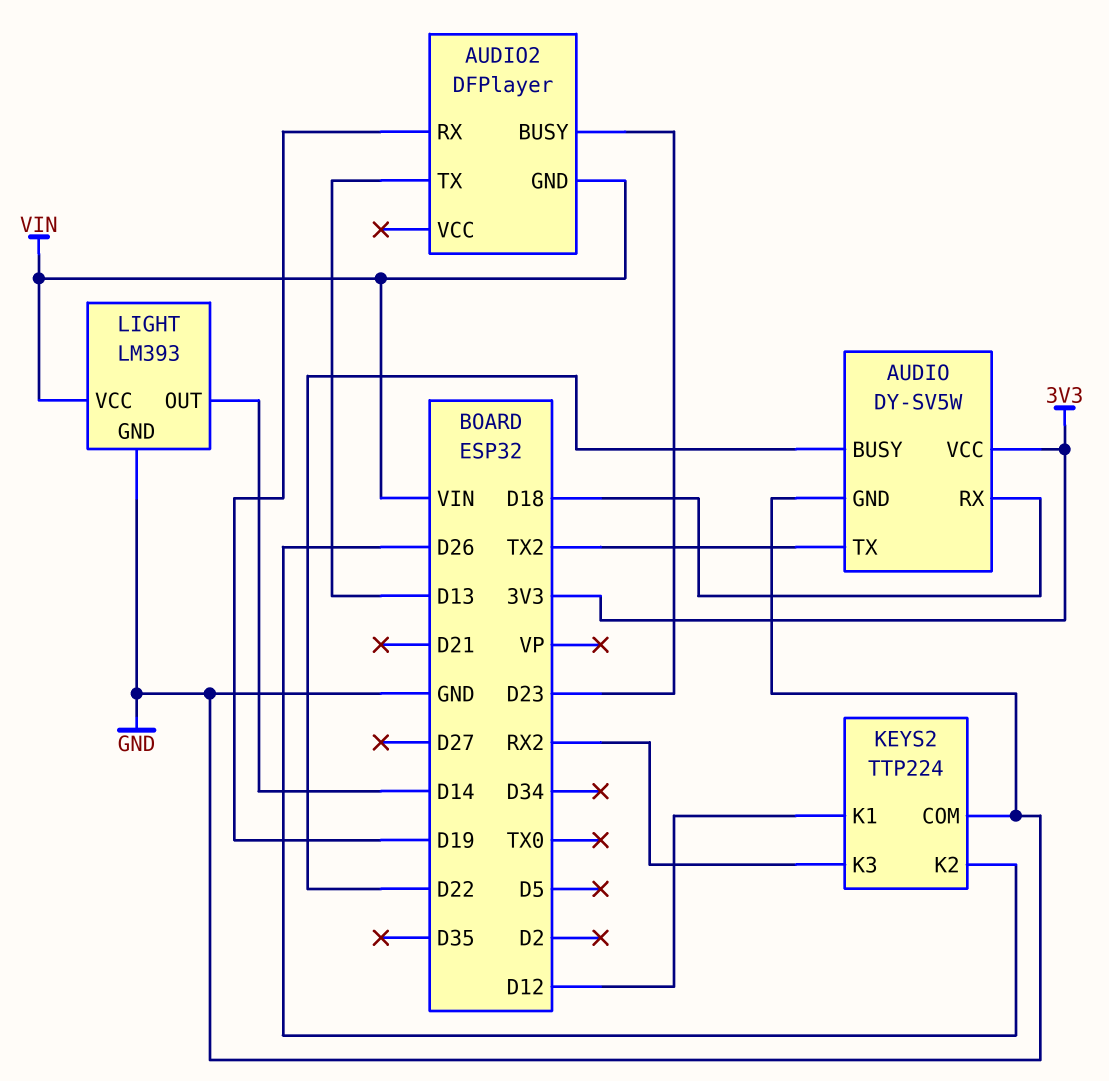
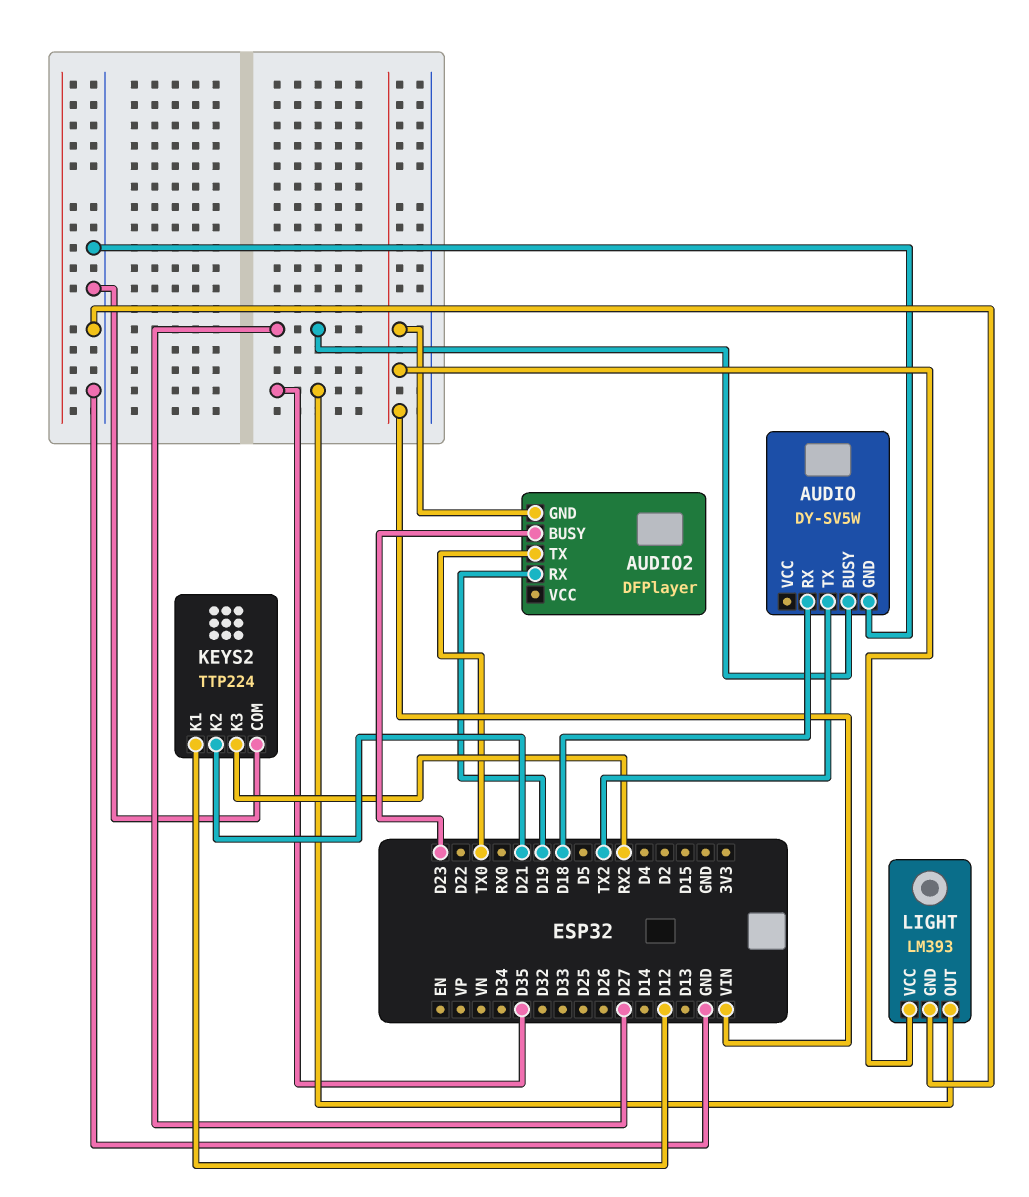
AUDIO pin BUSY: D22 -> D27
AUDIO pin VCC: 3V3 -> none
AUDIO2 pin TX: D13 -> TX0
KEYS2 pin K2: D26 -> D21
LIGHT pin OUT: D14 -> D35

